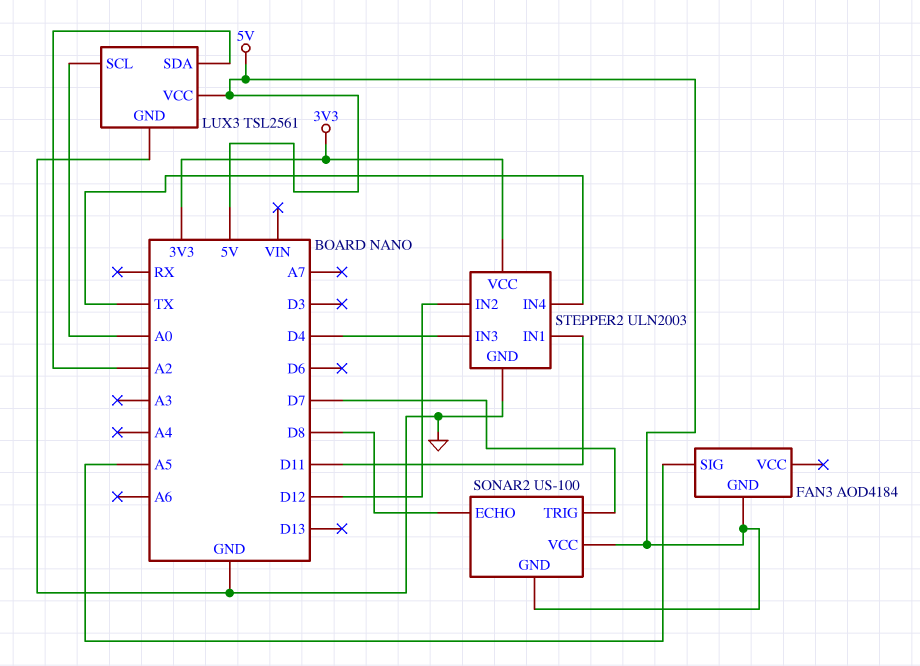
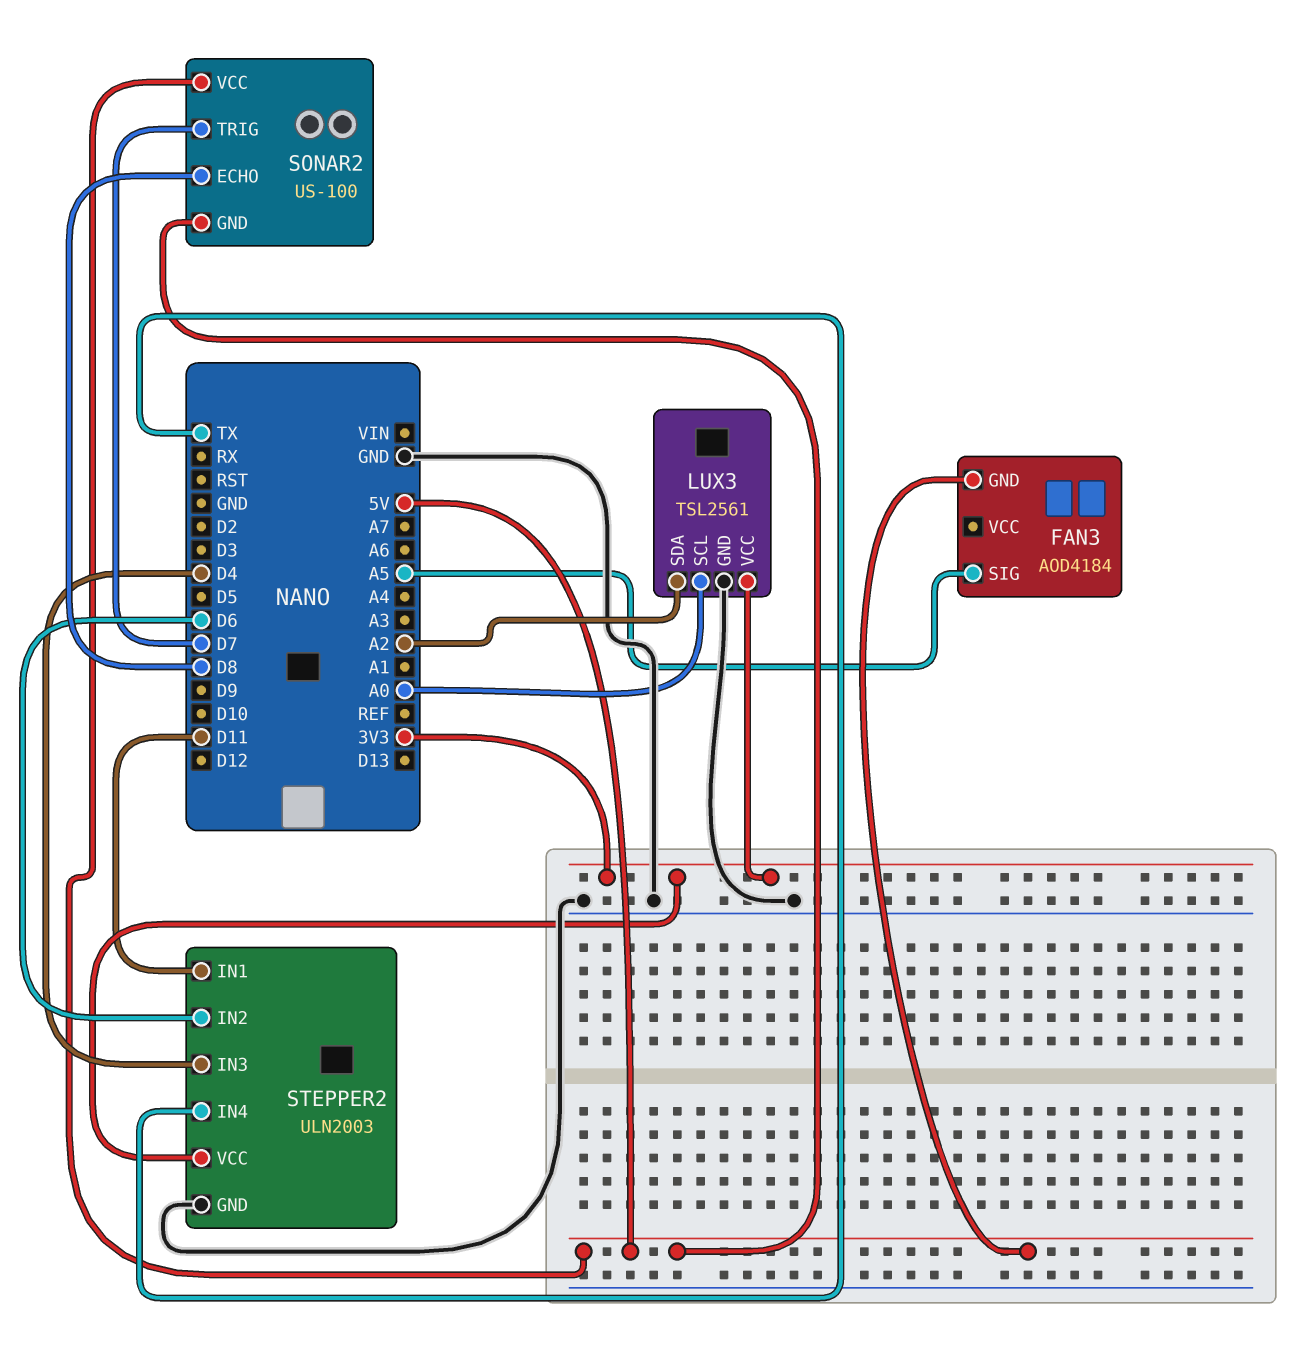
LUX3 pin VCC: 5V -> 3V3
STEPPER2 pin IN2: D12 -> D6

